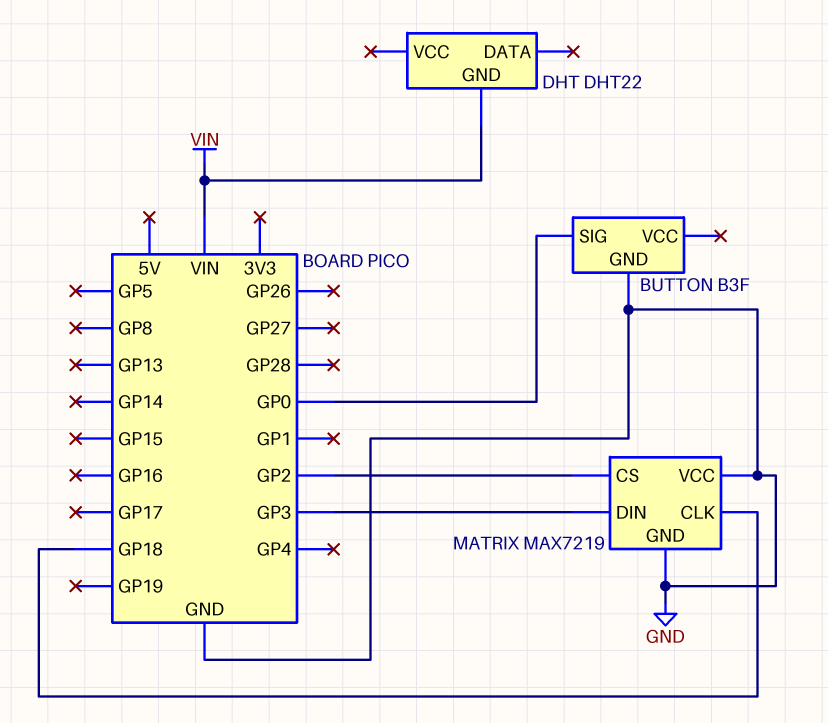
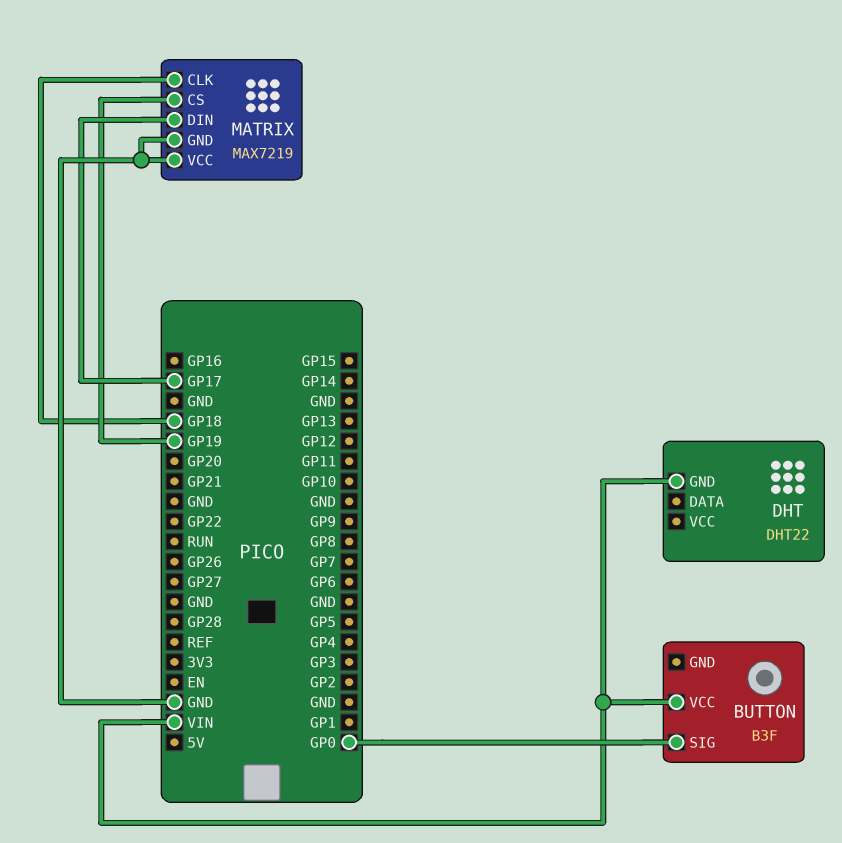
BUTTON pin GND: GND -> none
BUTTON pin VCC: none -> VIN
MATRIX pin CS: GP2 -> GP19
MATRIX pin DIN: GP3 -> GP17

